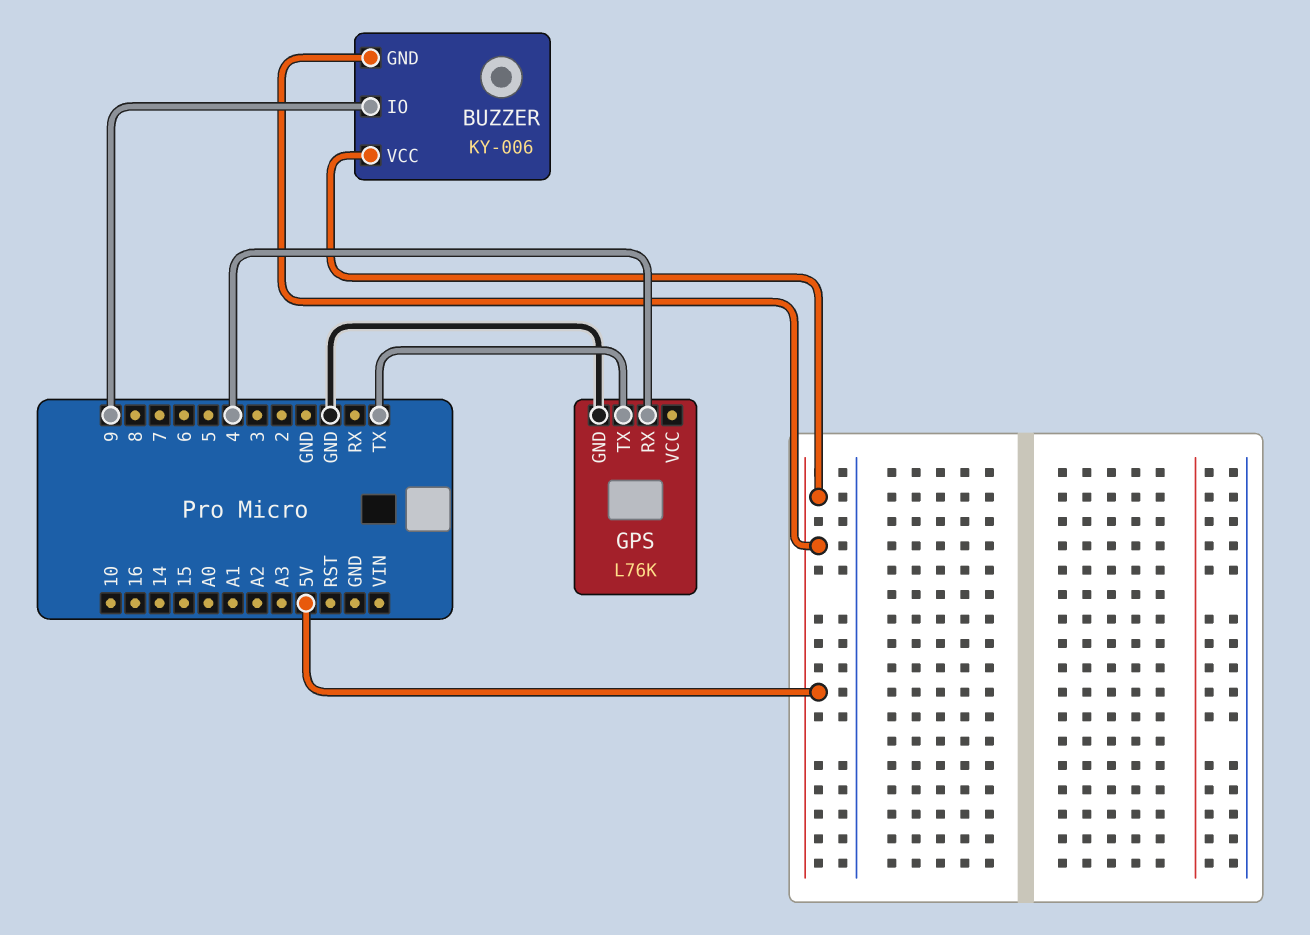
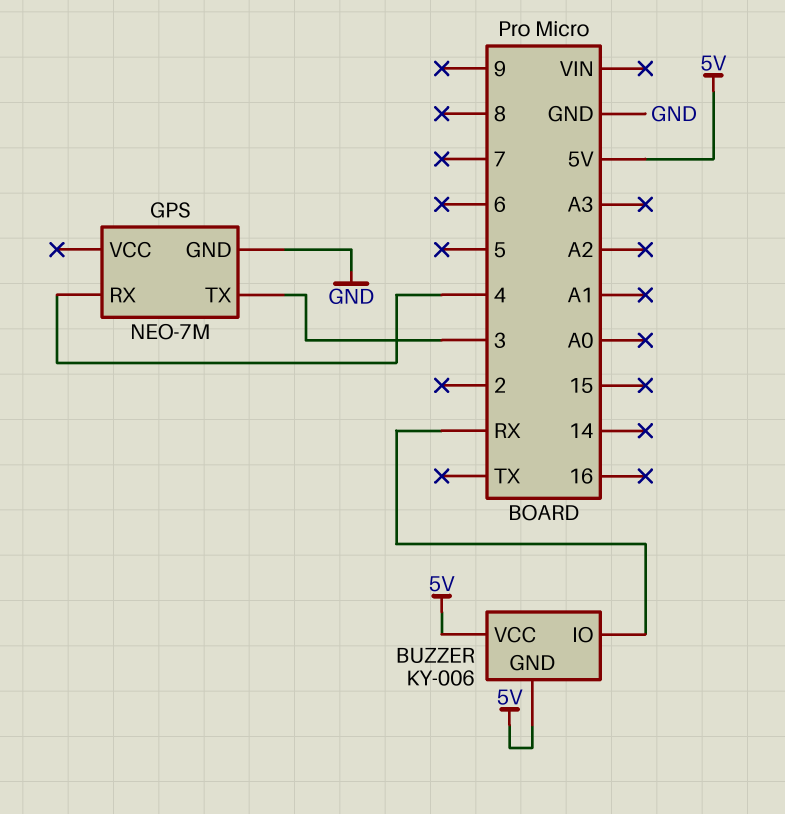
BUZZER pin IO: 9 -> RX
GPS: L76K -> NEO-7M
GPS pin TX: TX -> 3

